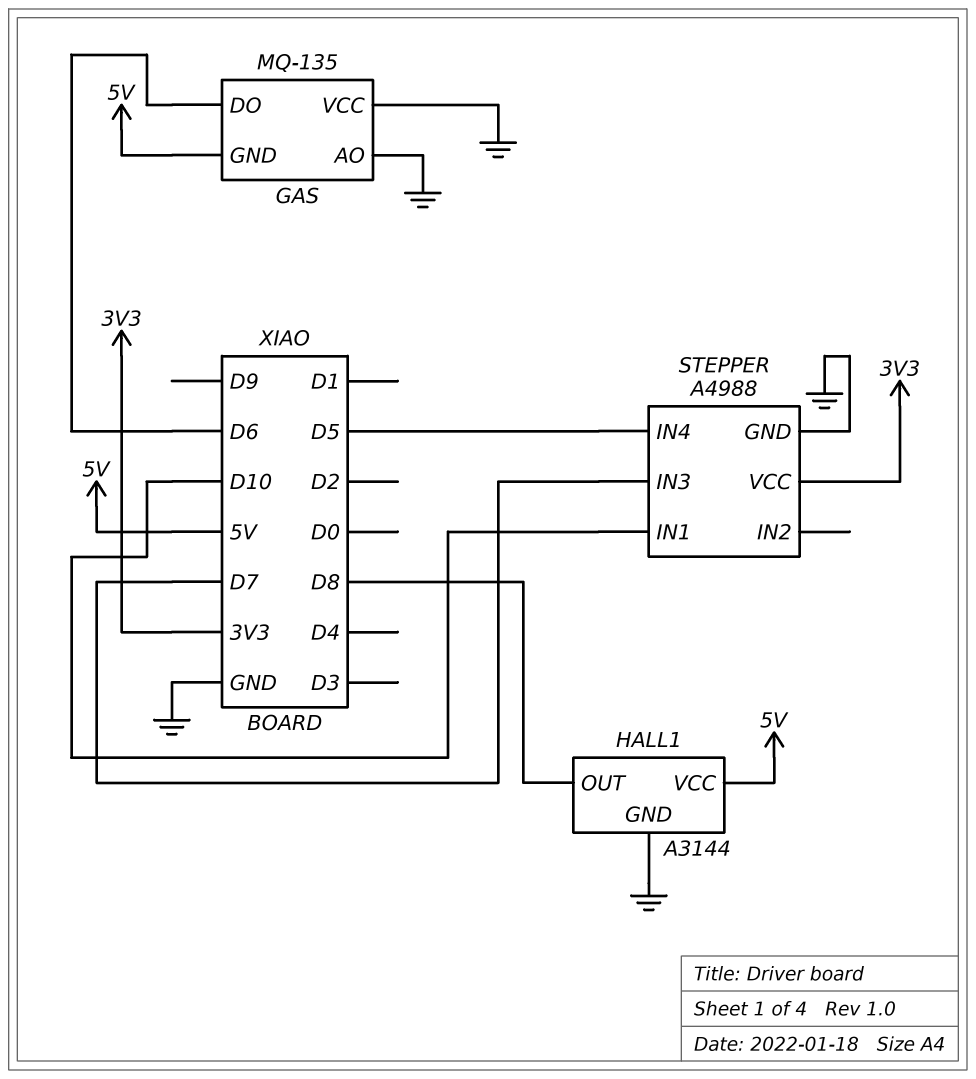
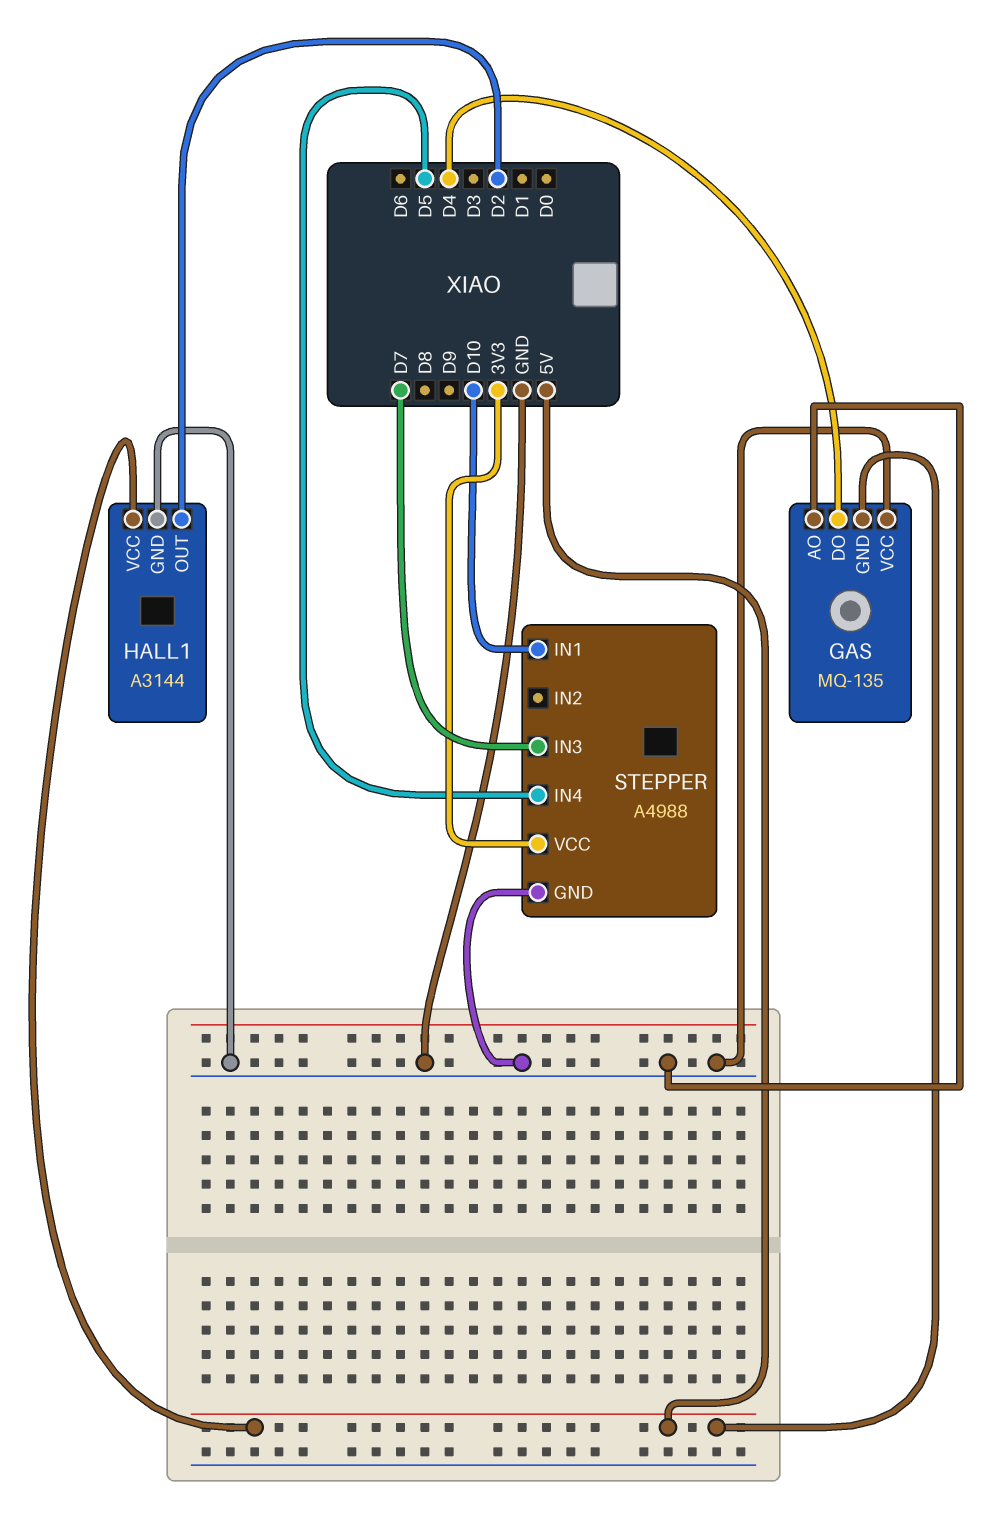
GAS pin DO: D6 -> D4
HALL1 pin OUT: D8 -> D2

